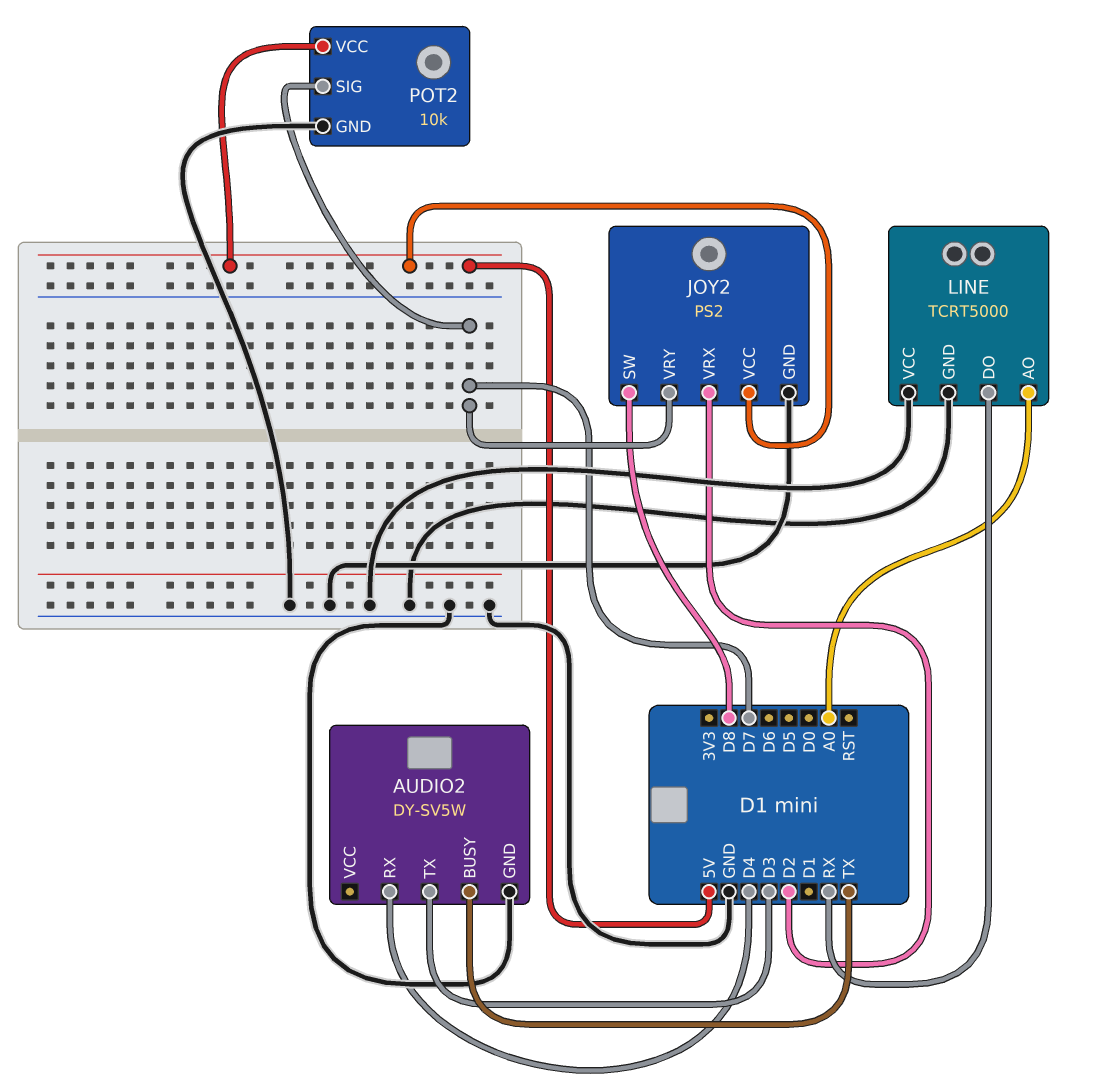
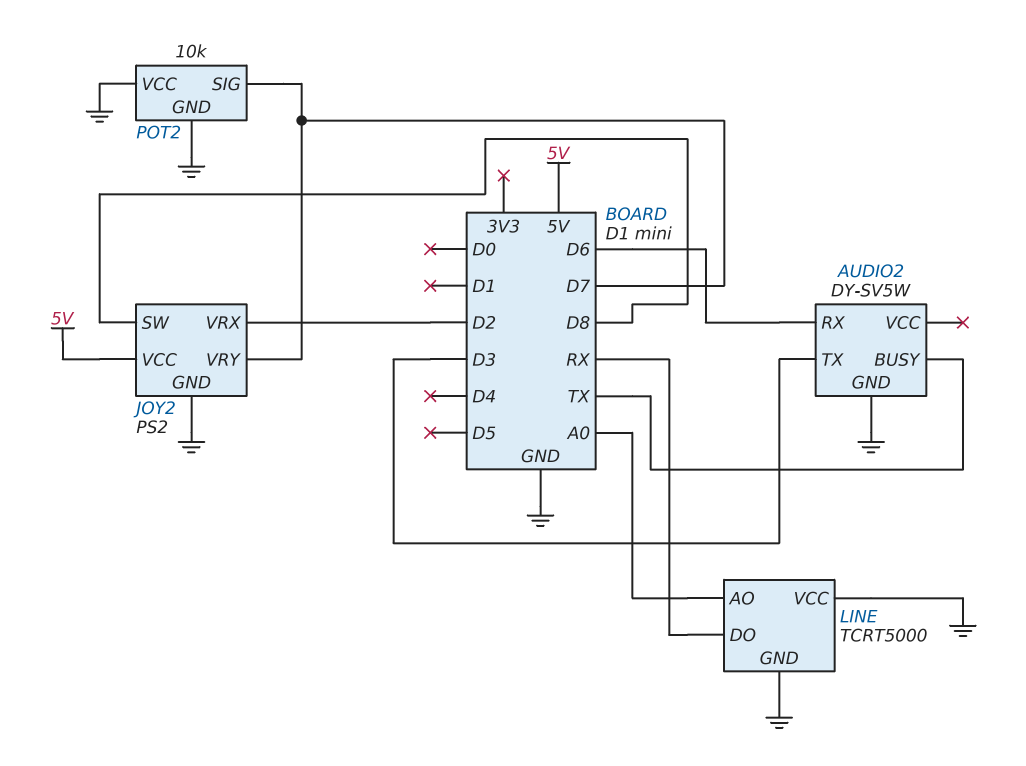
AUDIO2 pin RX: D4 -> D6
POT2 pin VCC: 5V -> GND

